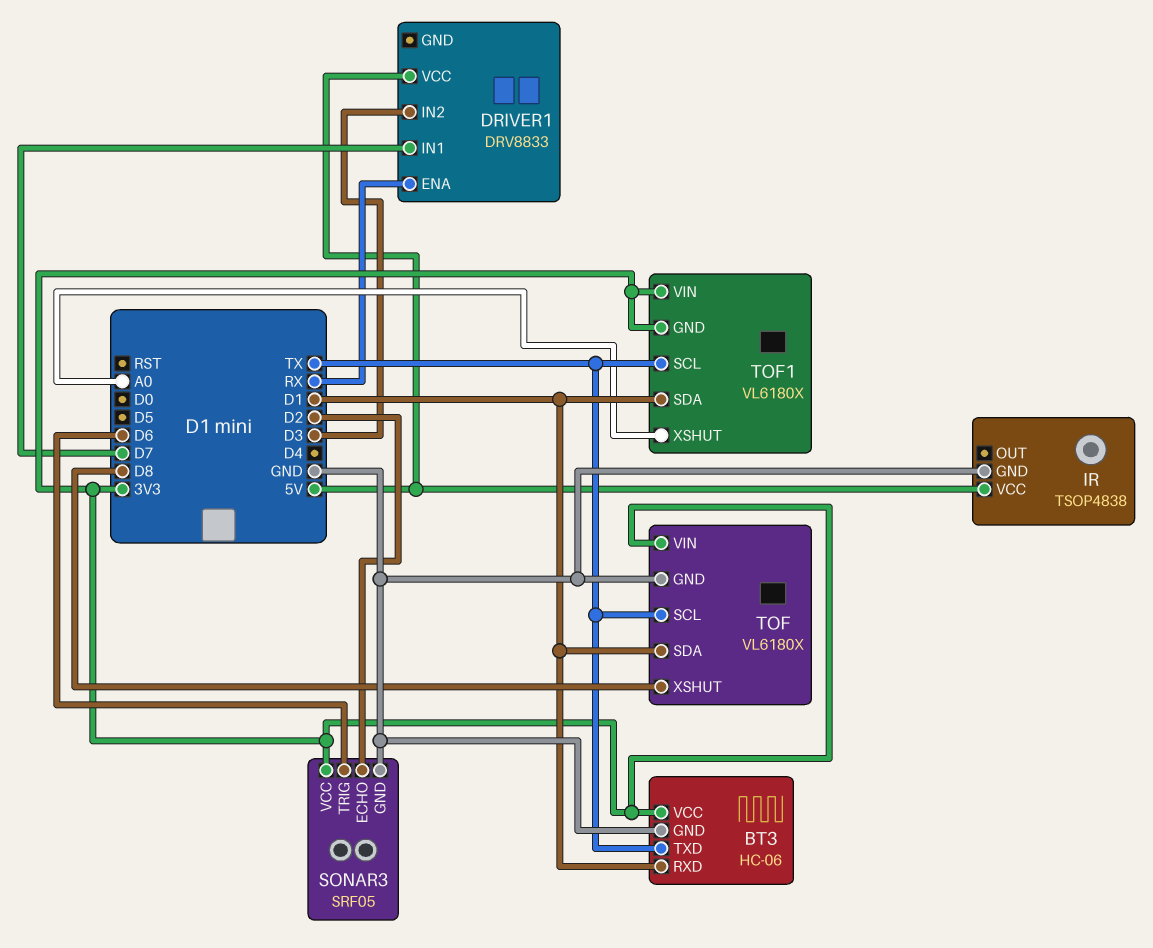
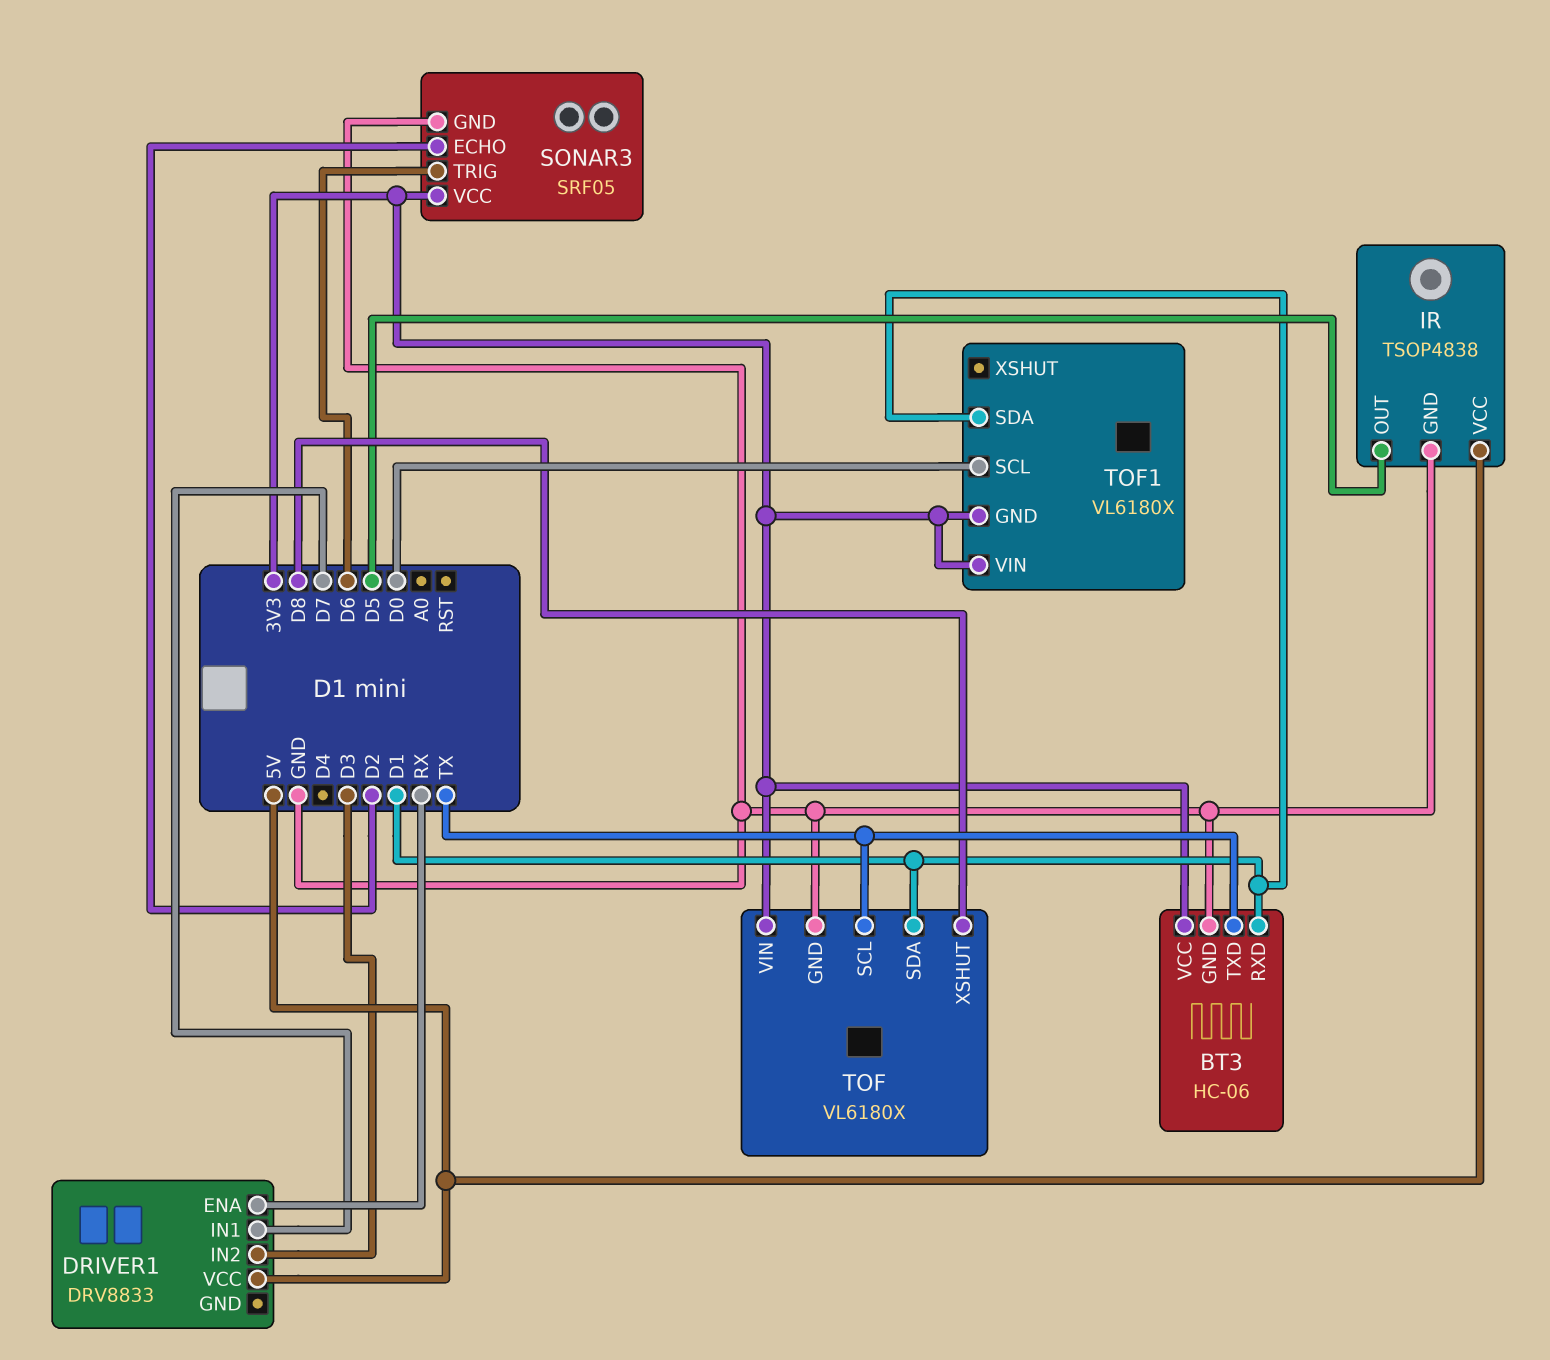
IR pin OUT: none -> D5
TOF1 pin SCL: TX -> D0
TOF1 pin XSHUT: A0 -> none

